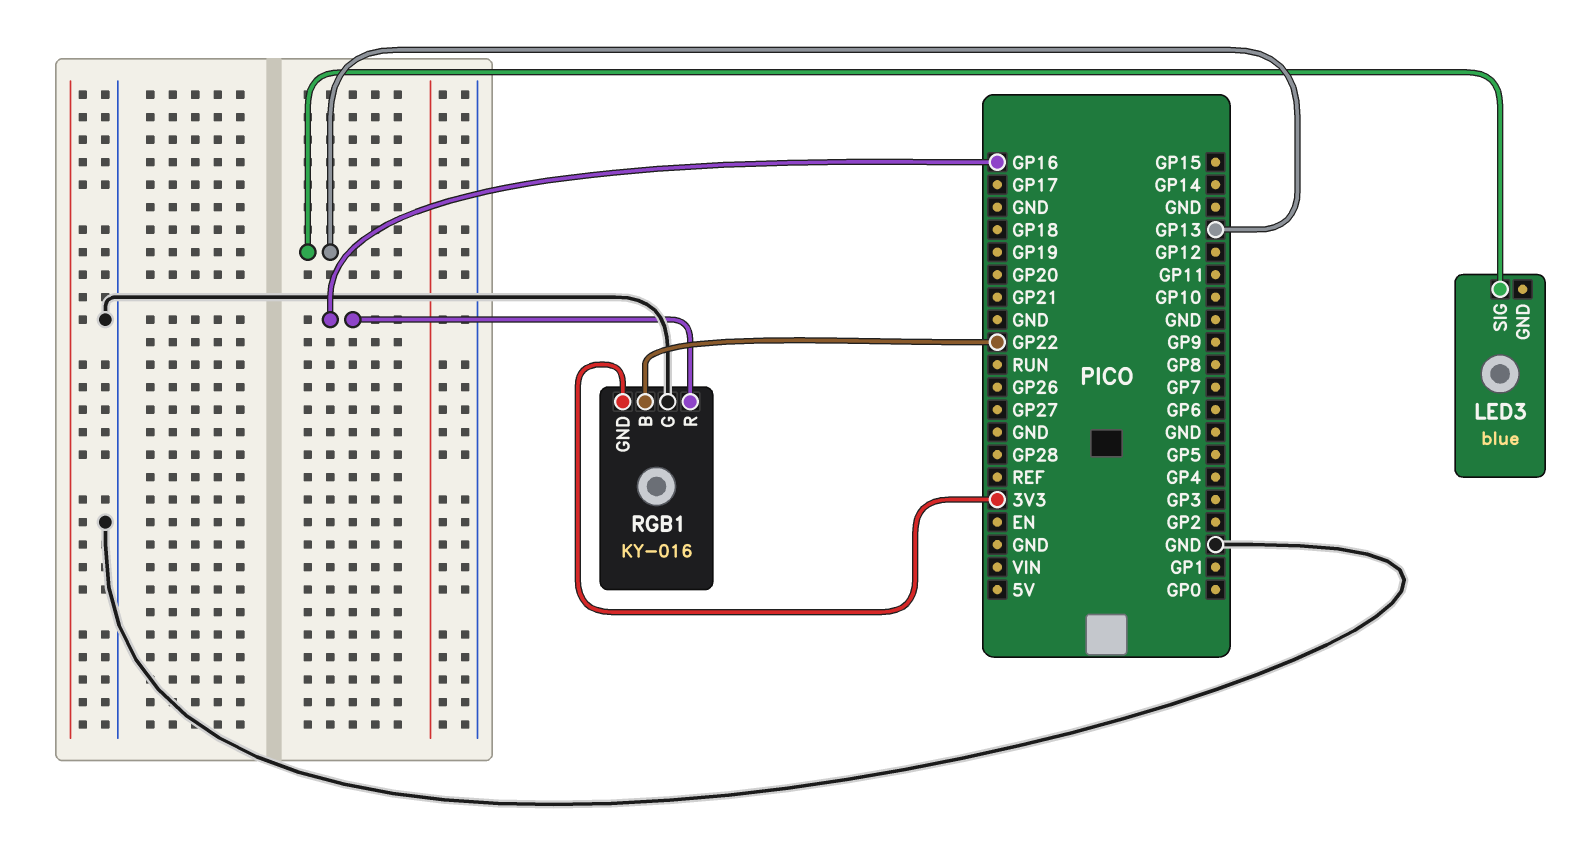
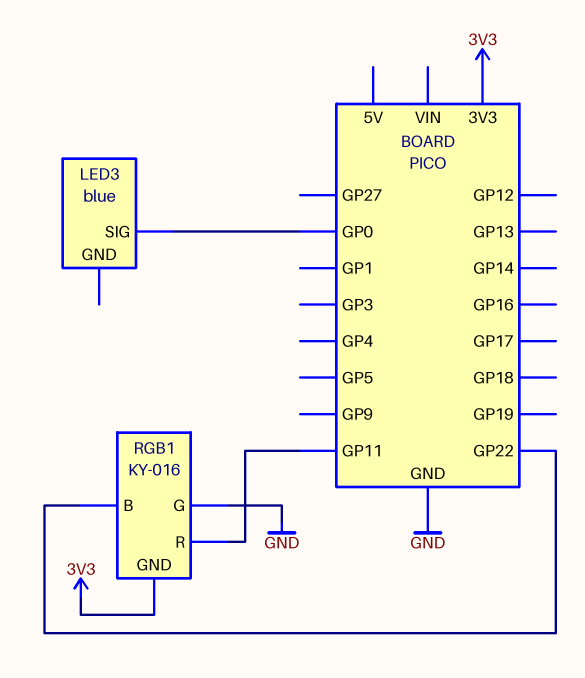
LED3 pin SIG: GP13 -> GP0
RGB1 pin R: GP16 -> GP11

